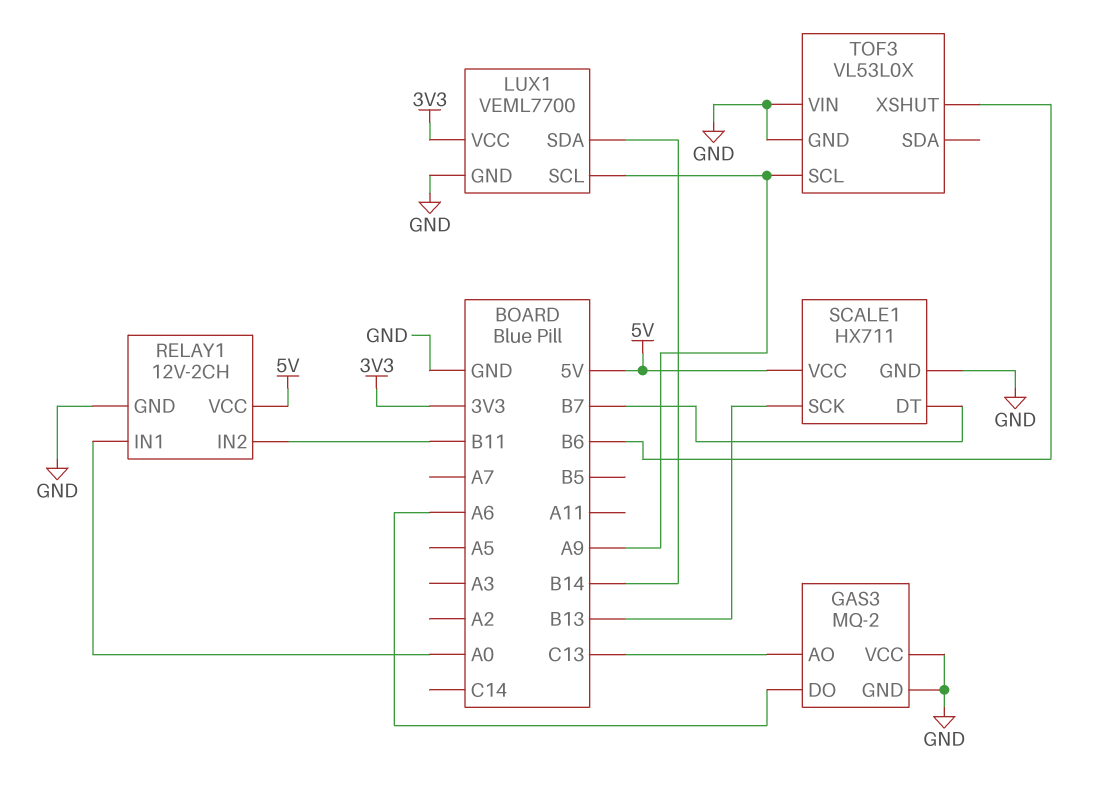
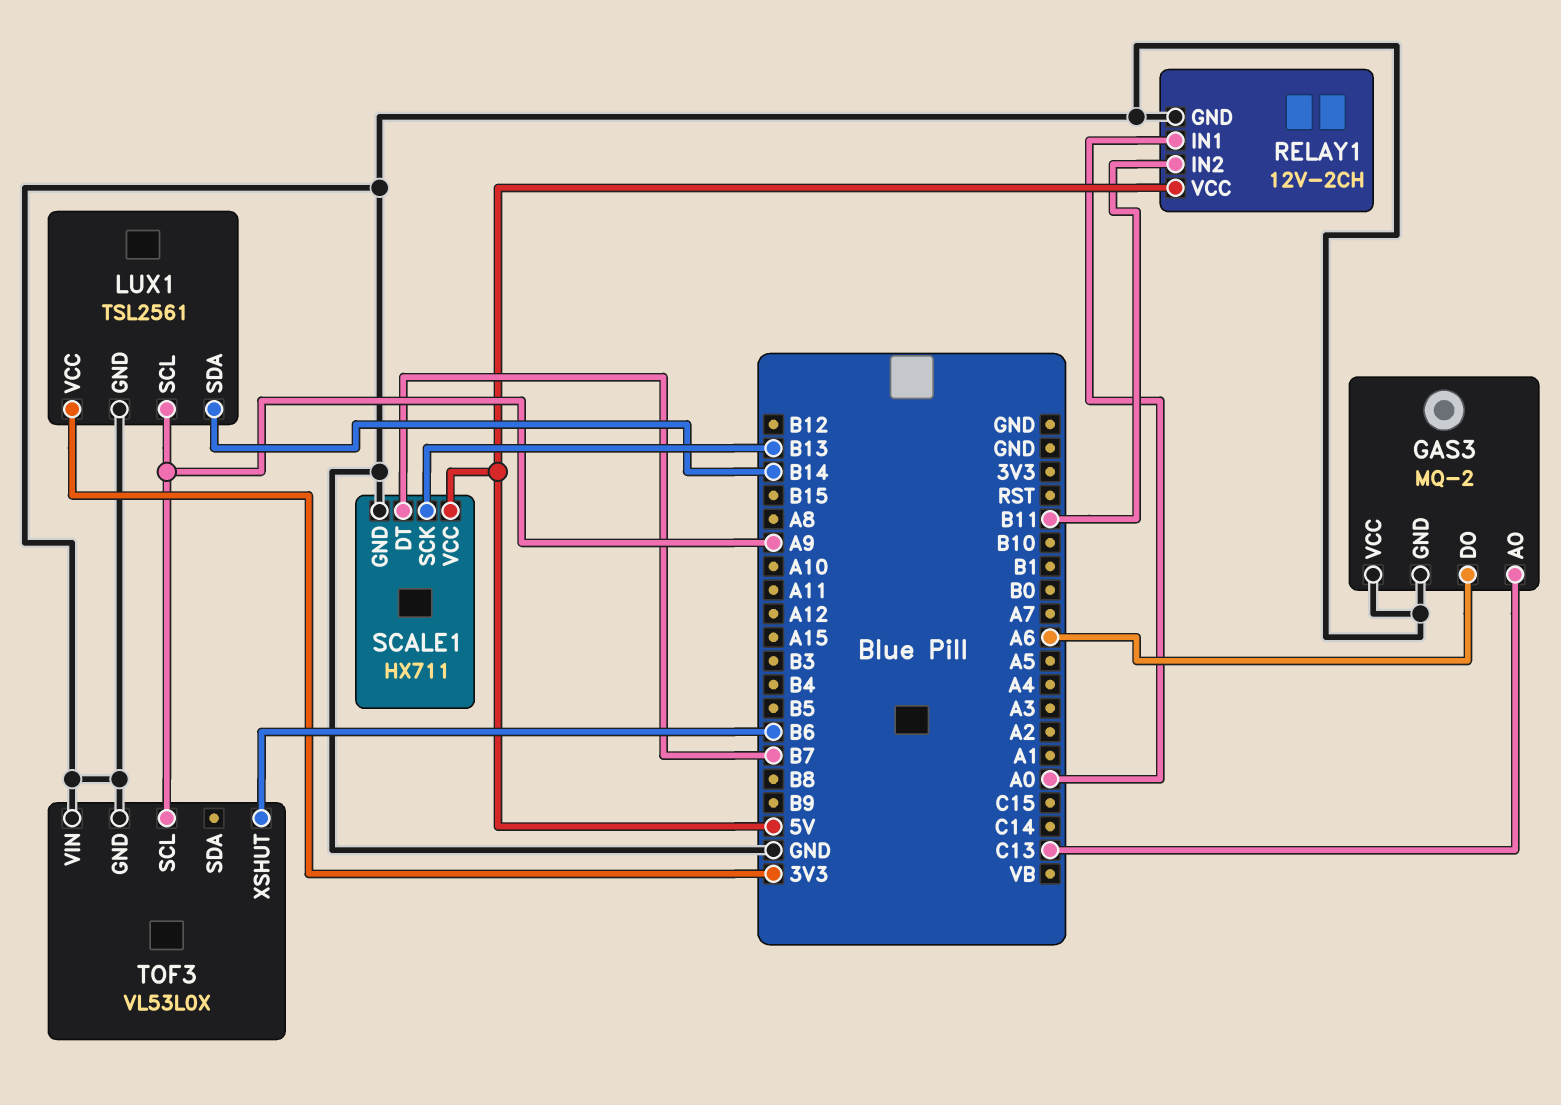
LUX1: VEML7700 -> TSL2561

